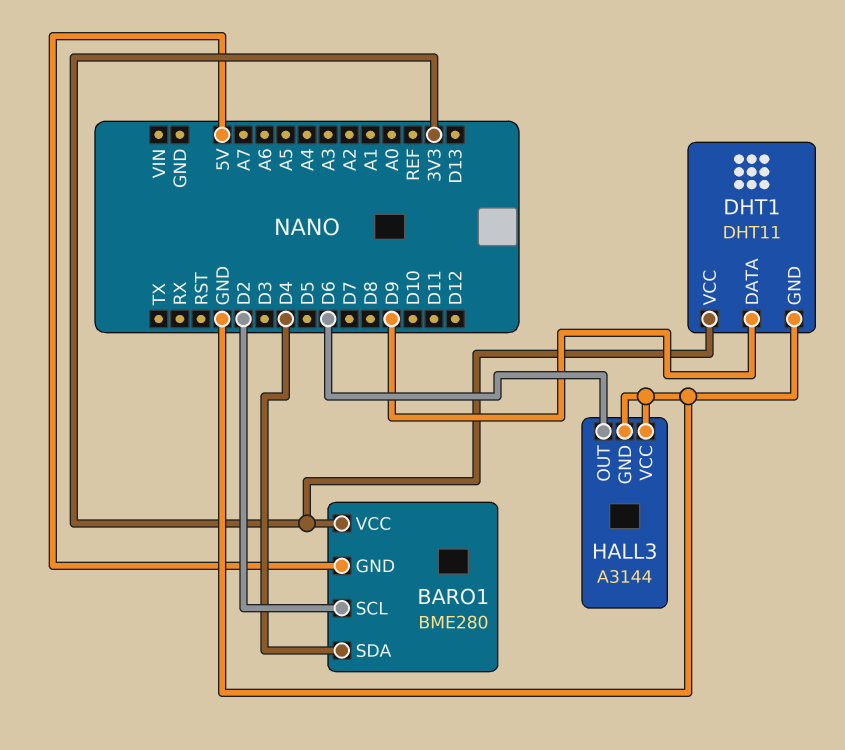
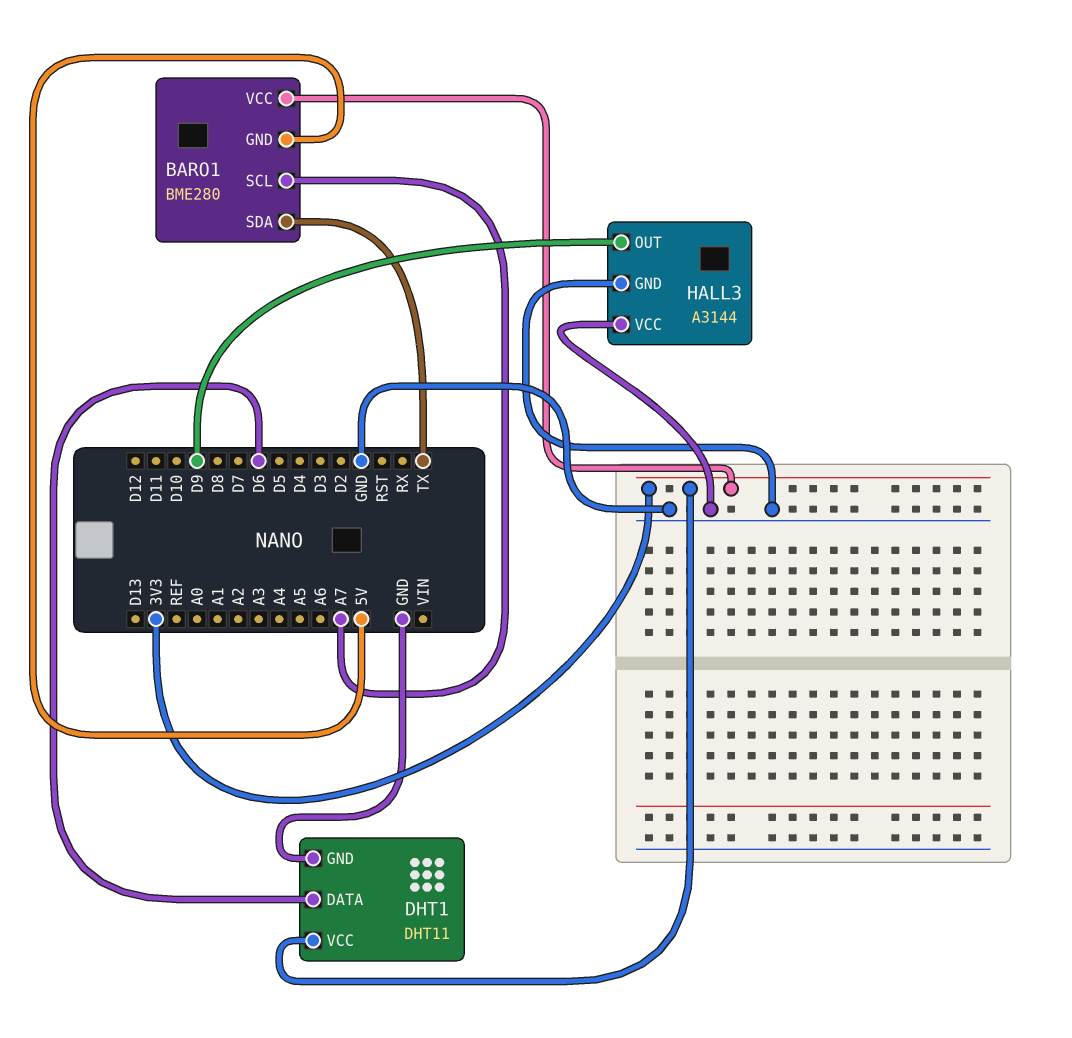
BARO1 pin SCL: D2 -> A7
BARO1 pin SDA: D4 -> TX
DHT1 pin DATA: D9 -> D6
HALL3 pin OUT: D6 -> D9

